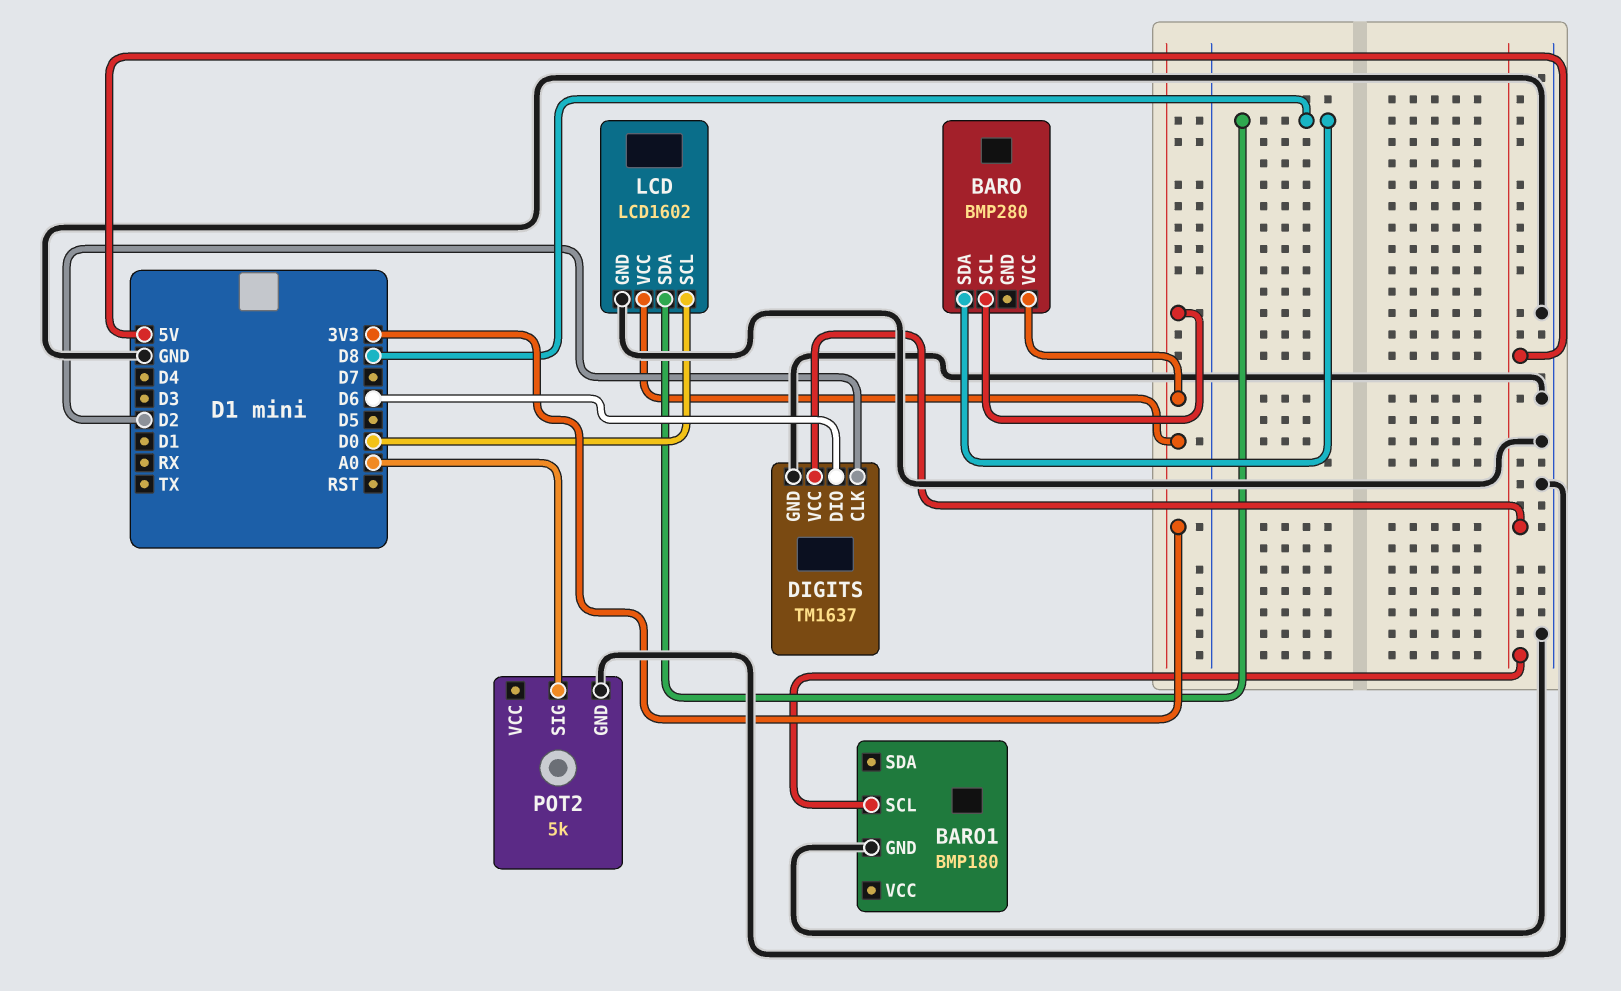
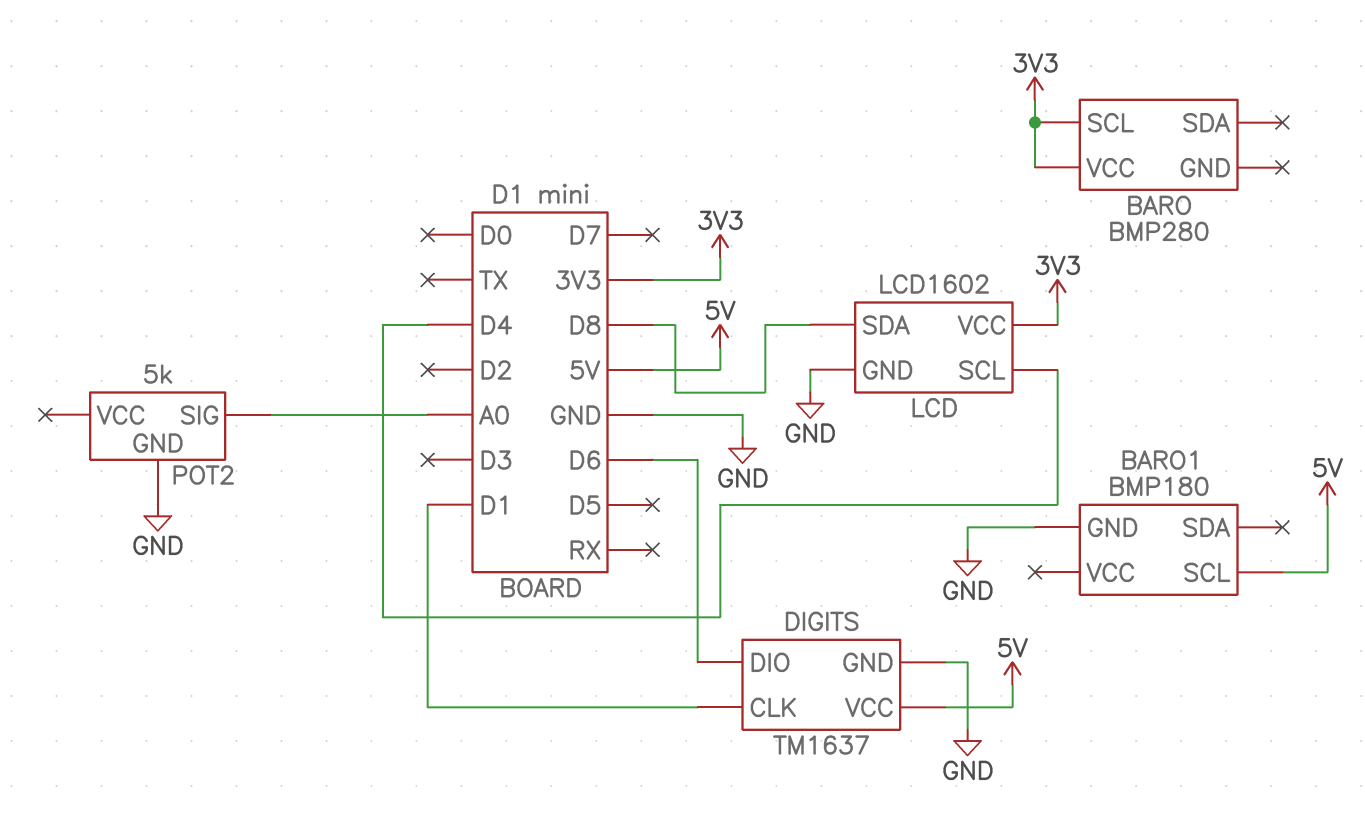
BARO pin SDA: D8 -> none
DIGITS pin CLK: D2 -> D1
LCD pin SCL: D0 -> D4

